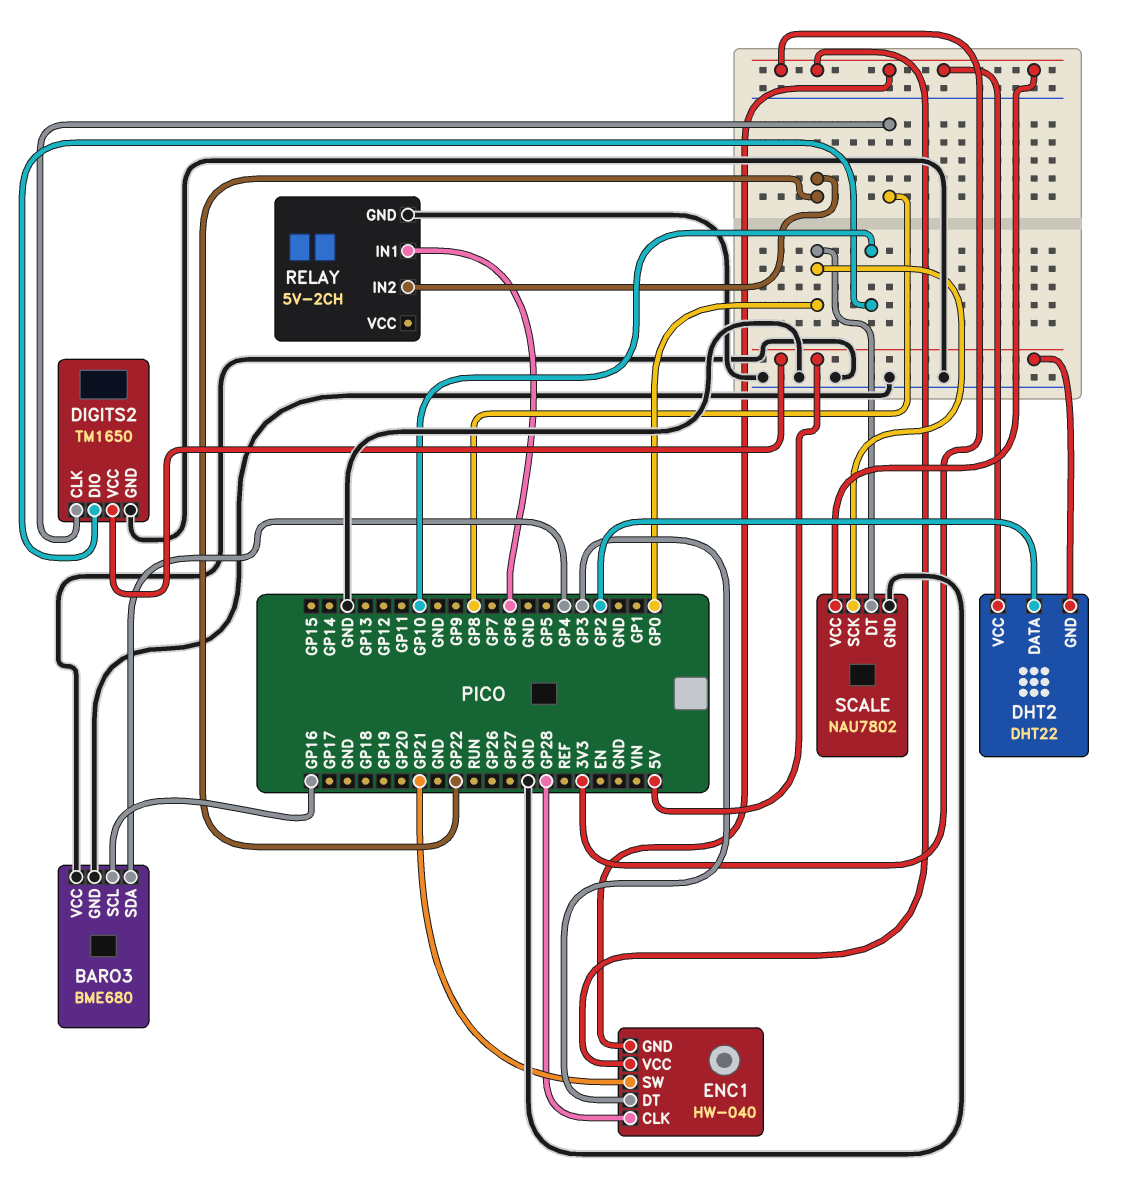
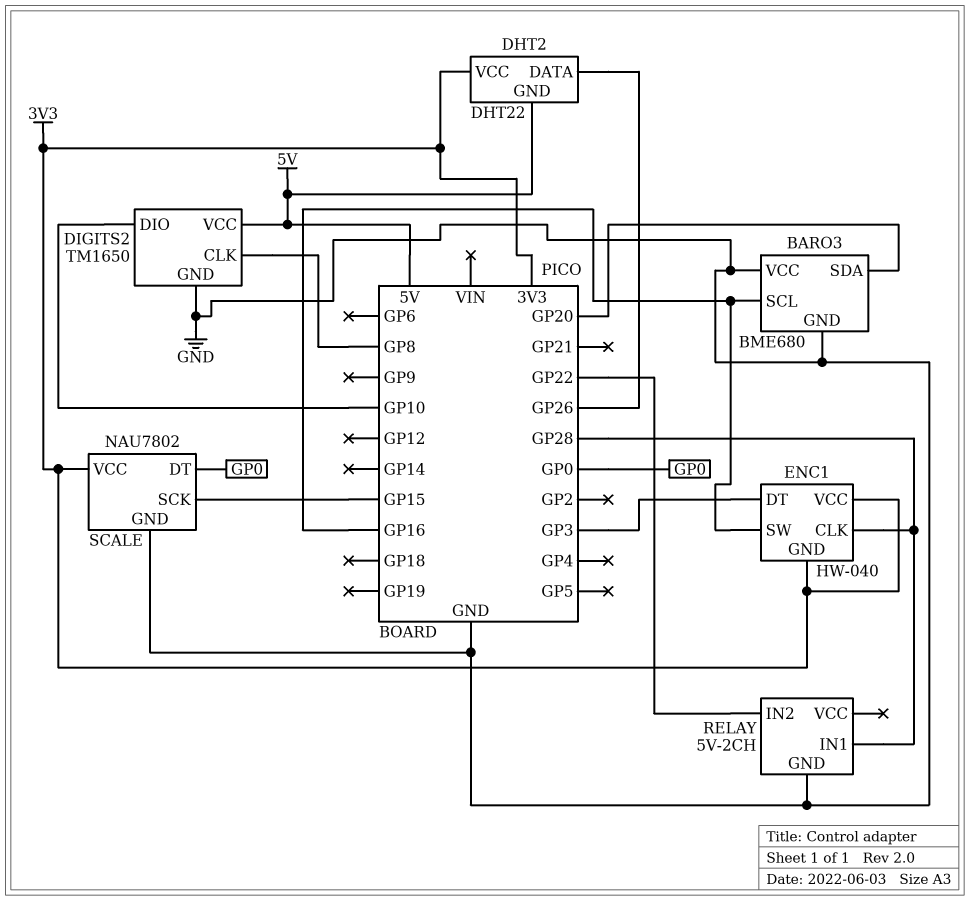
BARO3 pin SDA: GP4 -> GP20
DHT2 pin DATA: GP2 -> GP26
ENC1 pin SW: GP21 -> GP16
RELAY pin IN1: GP6 -> GP28
SCALE pin SCK: GP0 -> GP15

